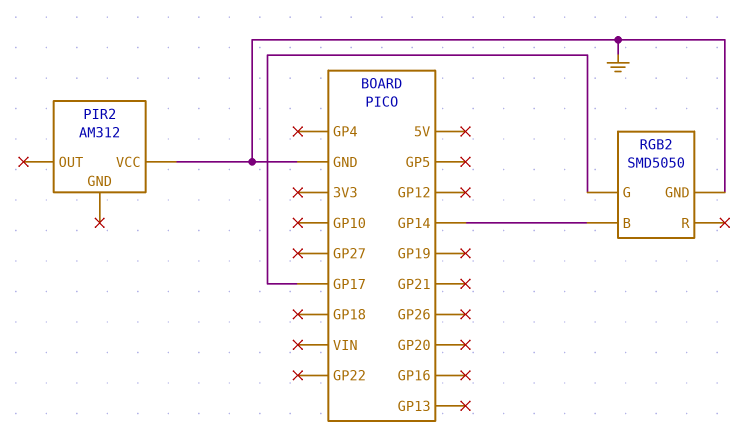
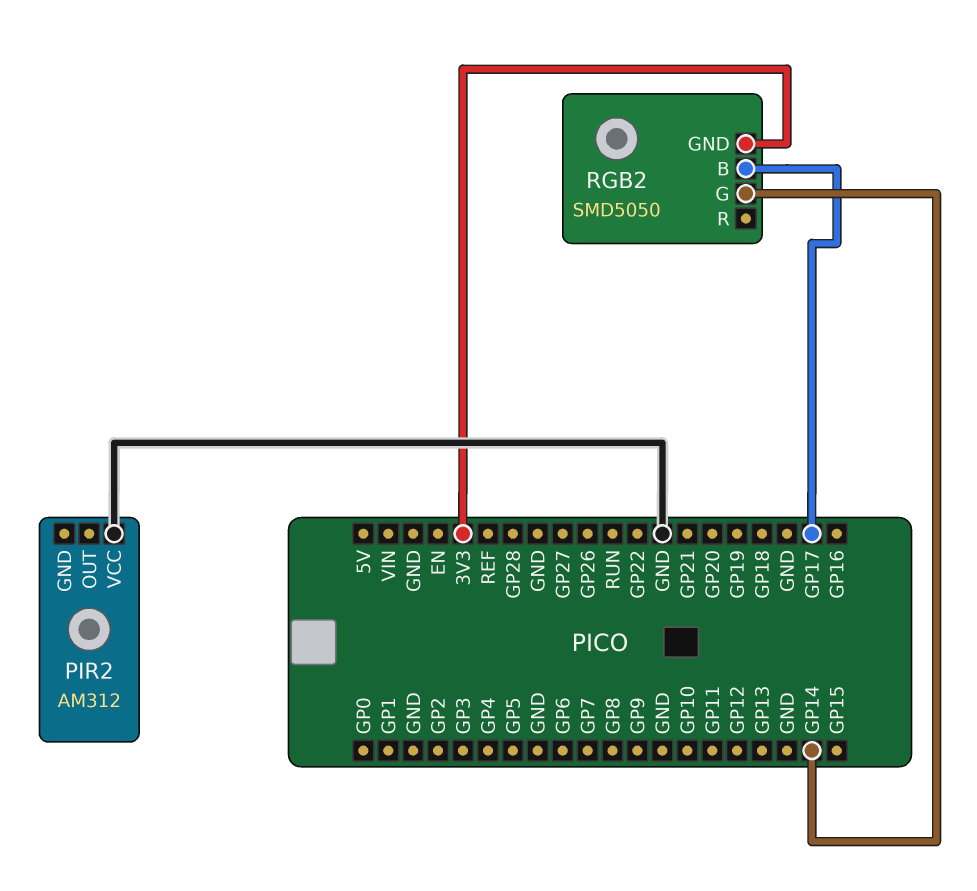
RGB2 pin B: GP14 -> GP17
RGB2 pin G: GP17 -> GP14
RGB2 pin GND: GND -> 3V3

